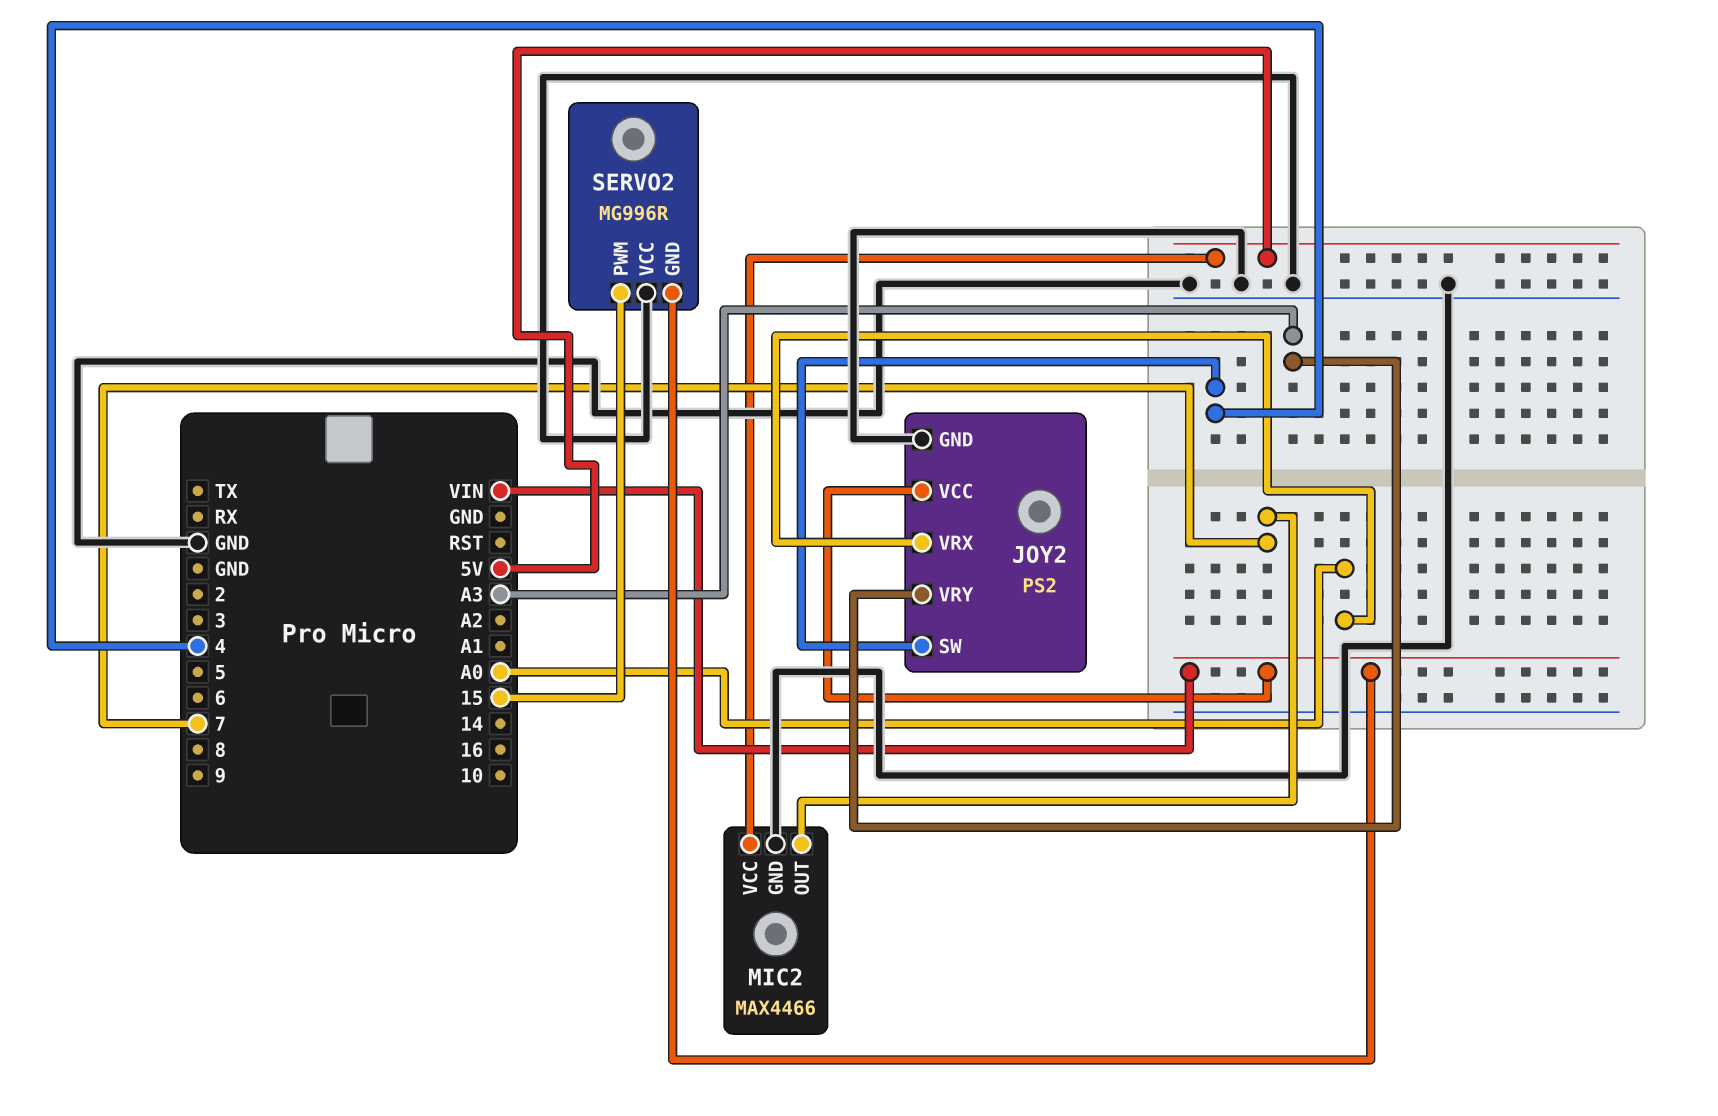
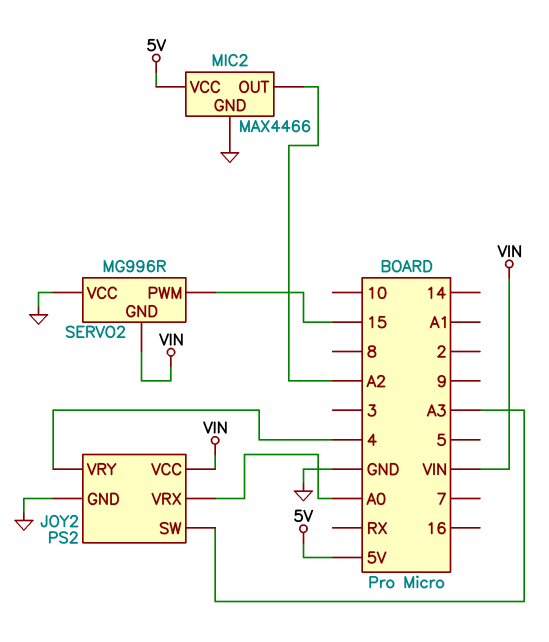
JOY2 pin SW: 4 -> A3
JOY2 pin VRY: A3 -> 4
MIC2 pin OUT: 7 -> A2

